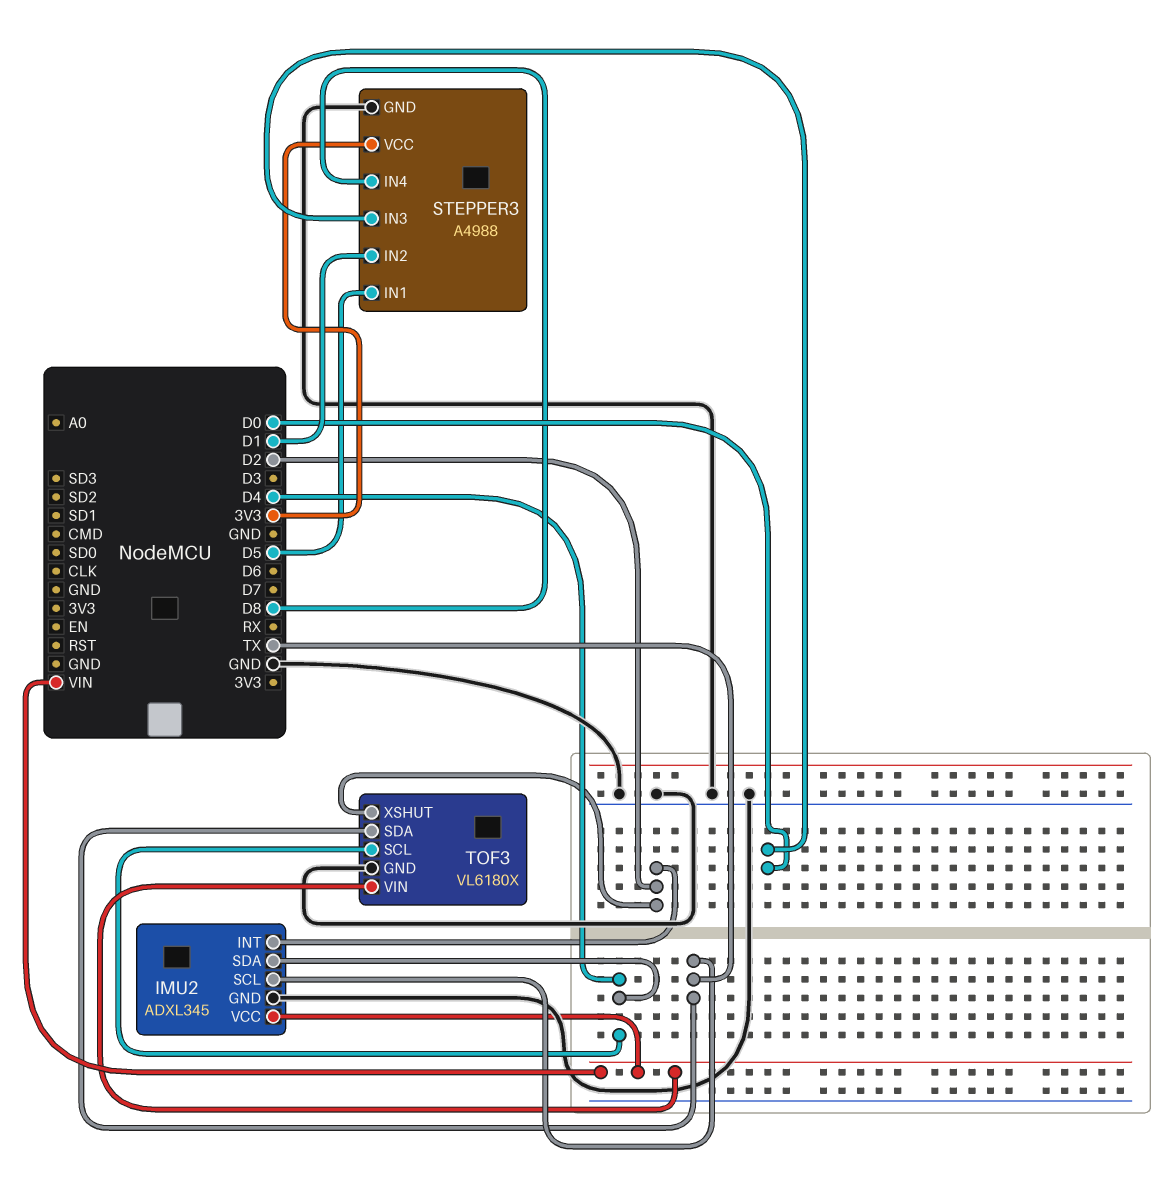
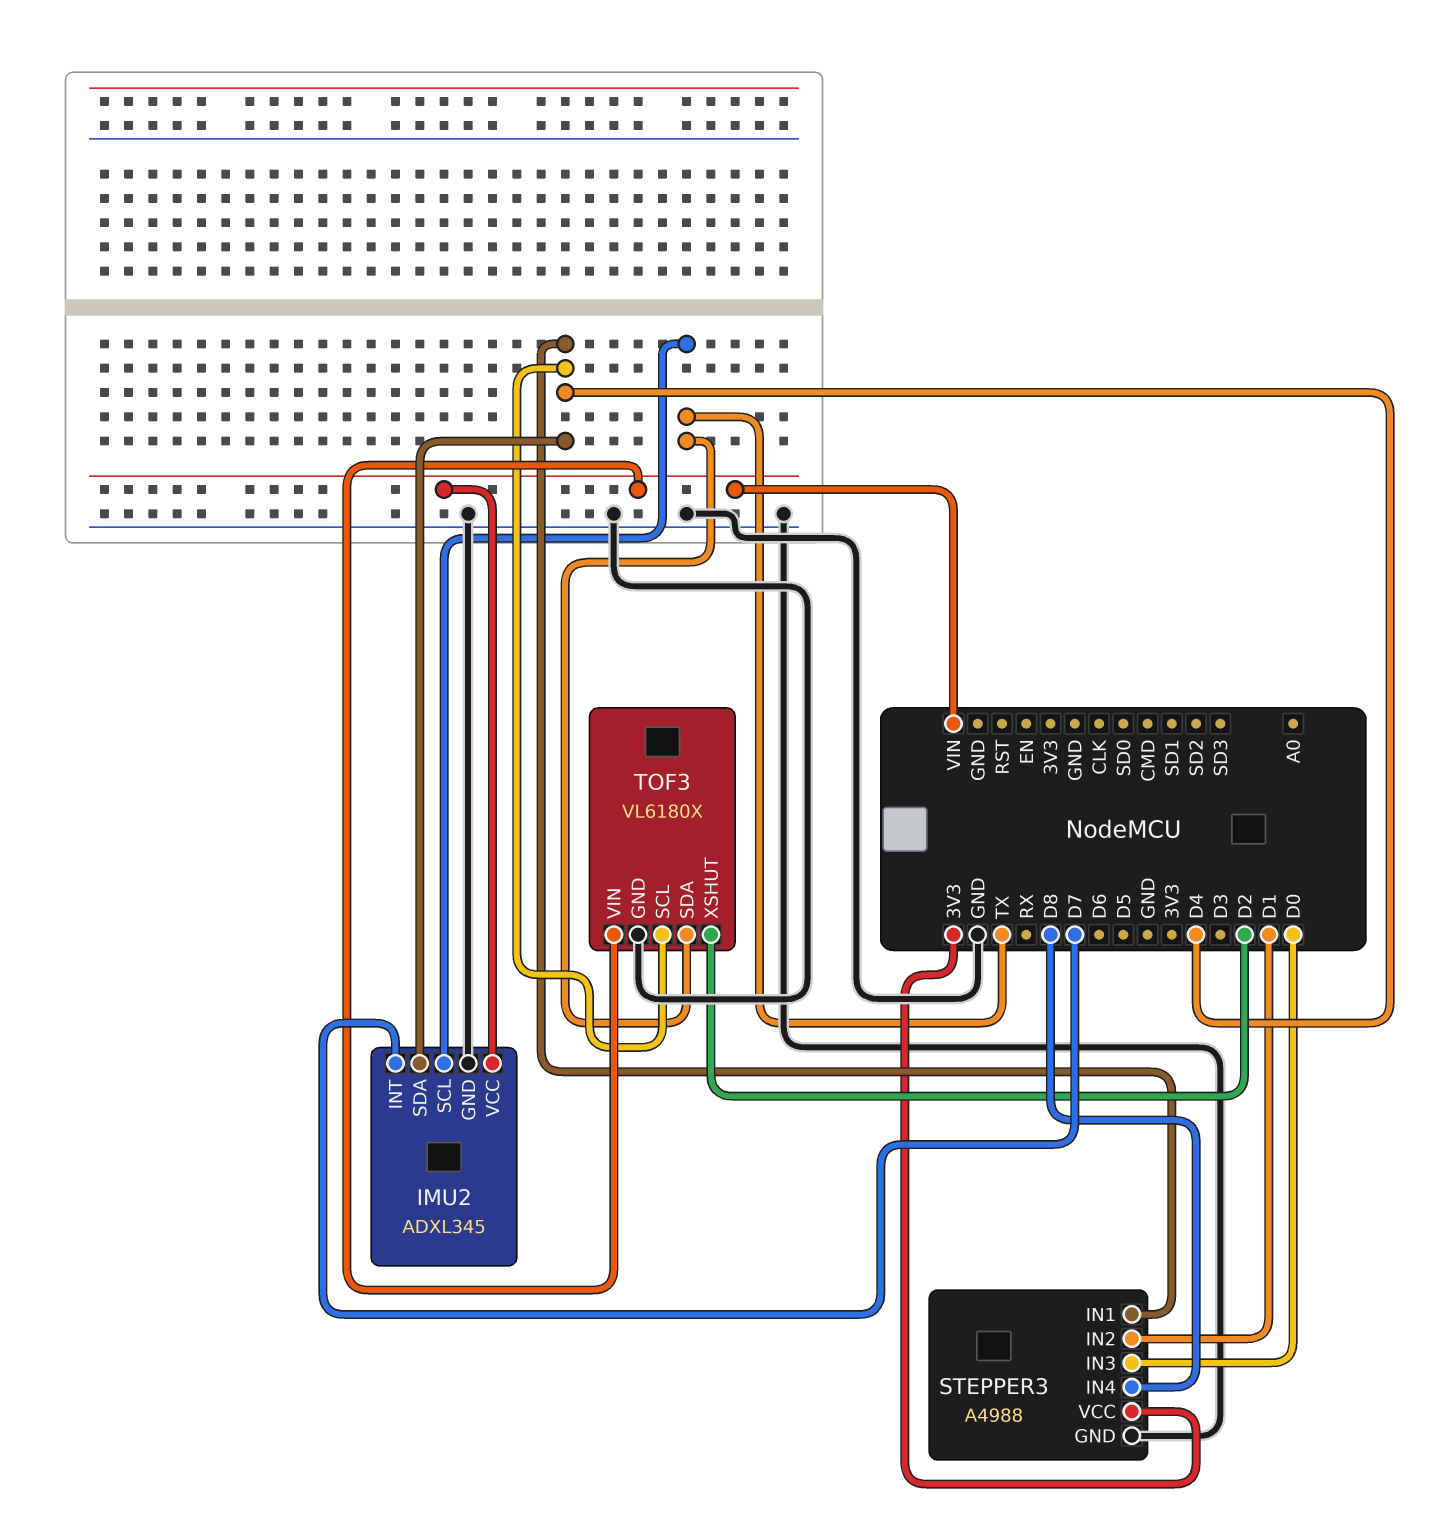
IMU2 pin INT: D2 -> D7
STEPPER3 pin IN1: D5 -> D4

